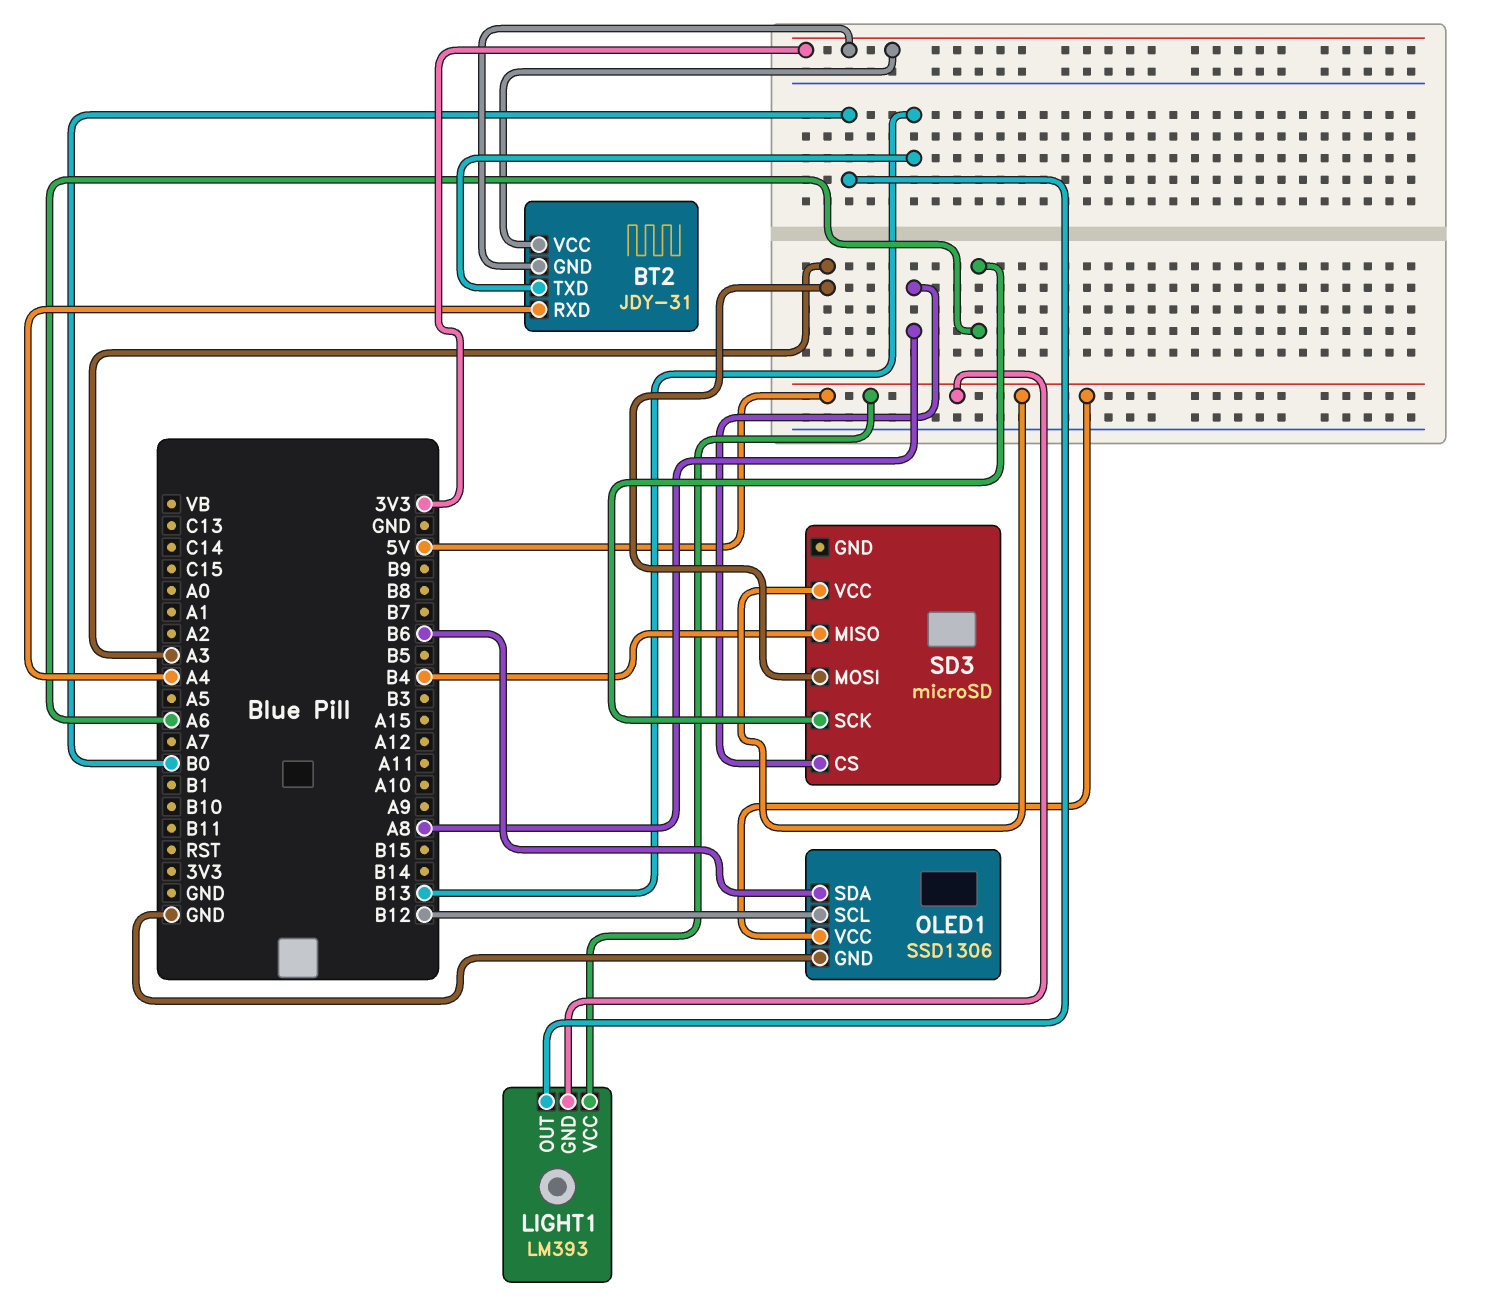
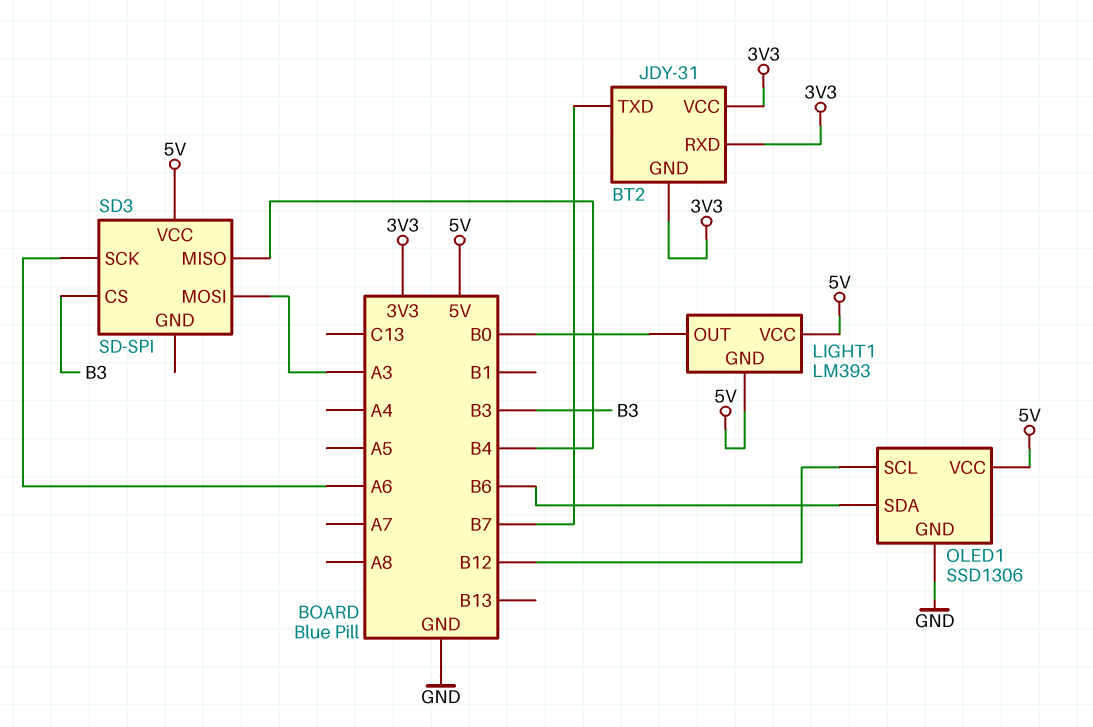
BT2 pin RXD: A4 -> 3V3
BT2 pin TXD: B13 -> B7
SD3: microSD -> SD-SPI
SD3 pin CS: A8 -> B3

